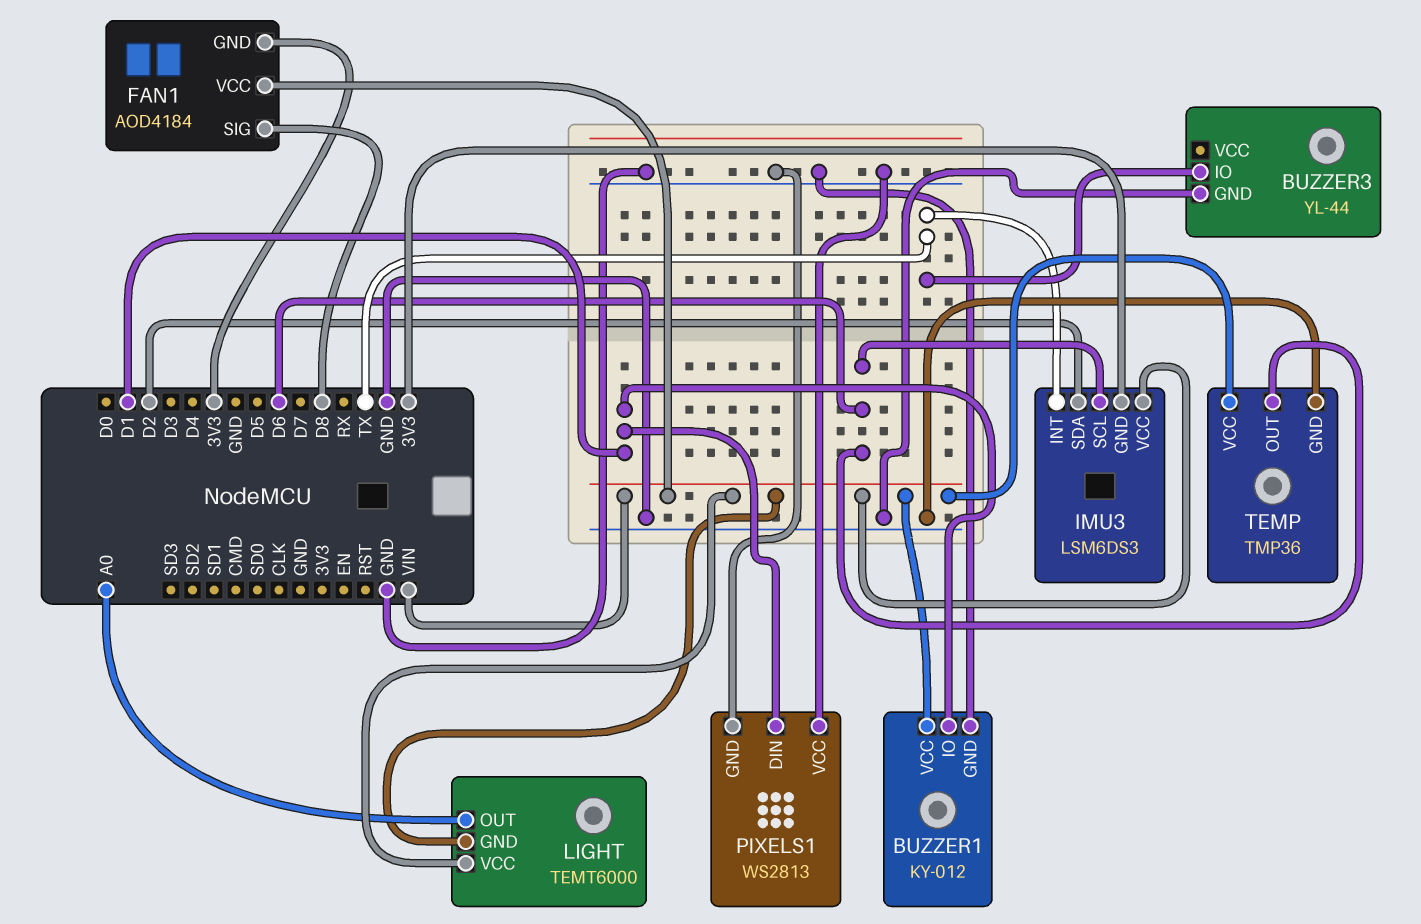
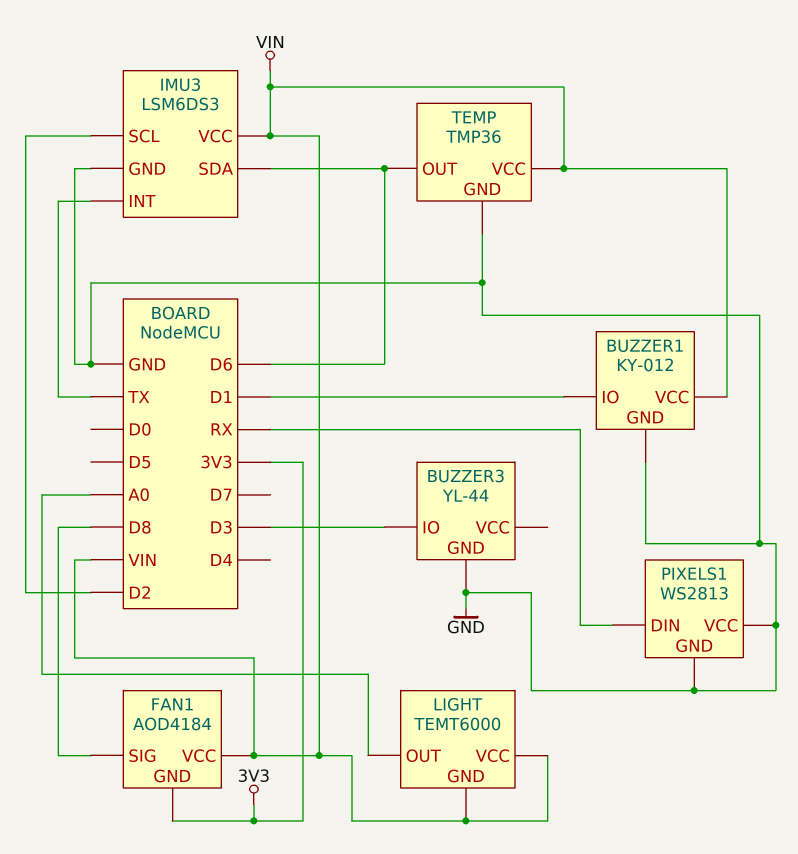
BUZZER3 pin IO: TX -> D3
IMU3 pin GND: 3V3 -> GND
IMU3 pin SCL: D6 -> D2
IMU3 pin SDA: D2 -> D6
PIXELS1 pin DIN: D1 -> RX

